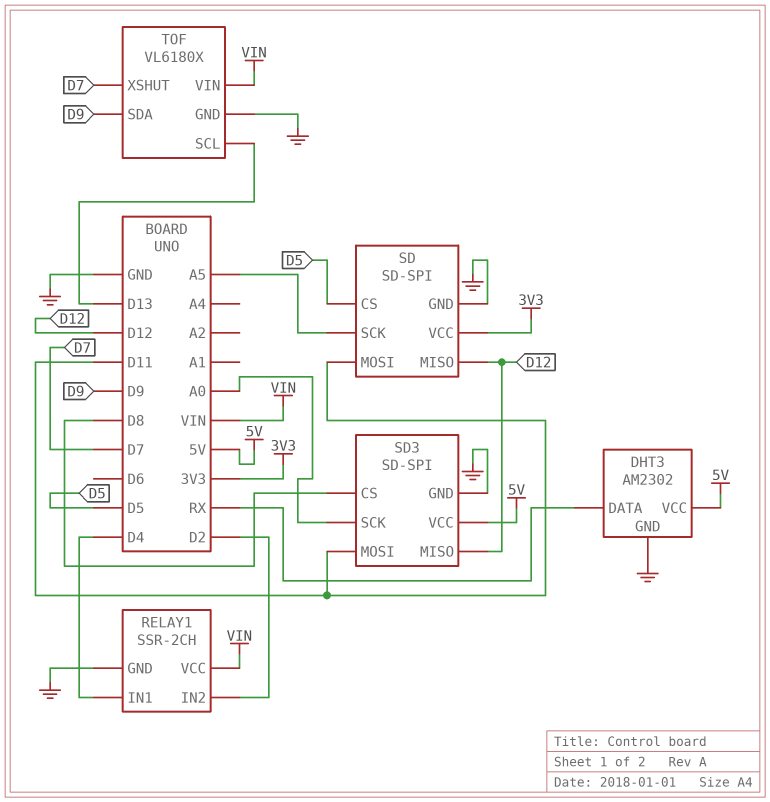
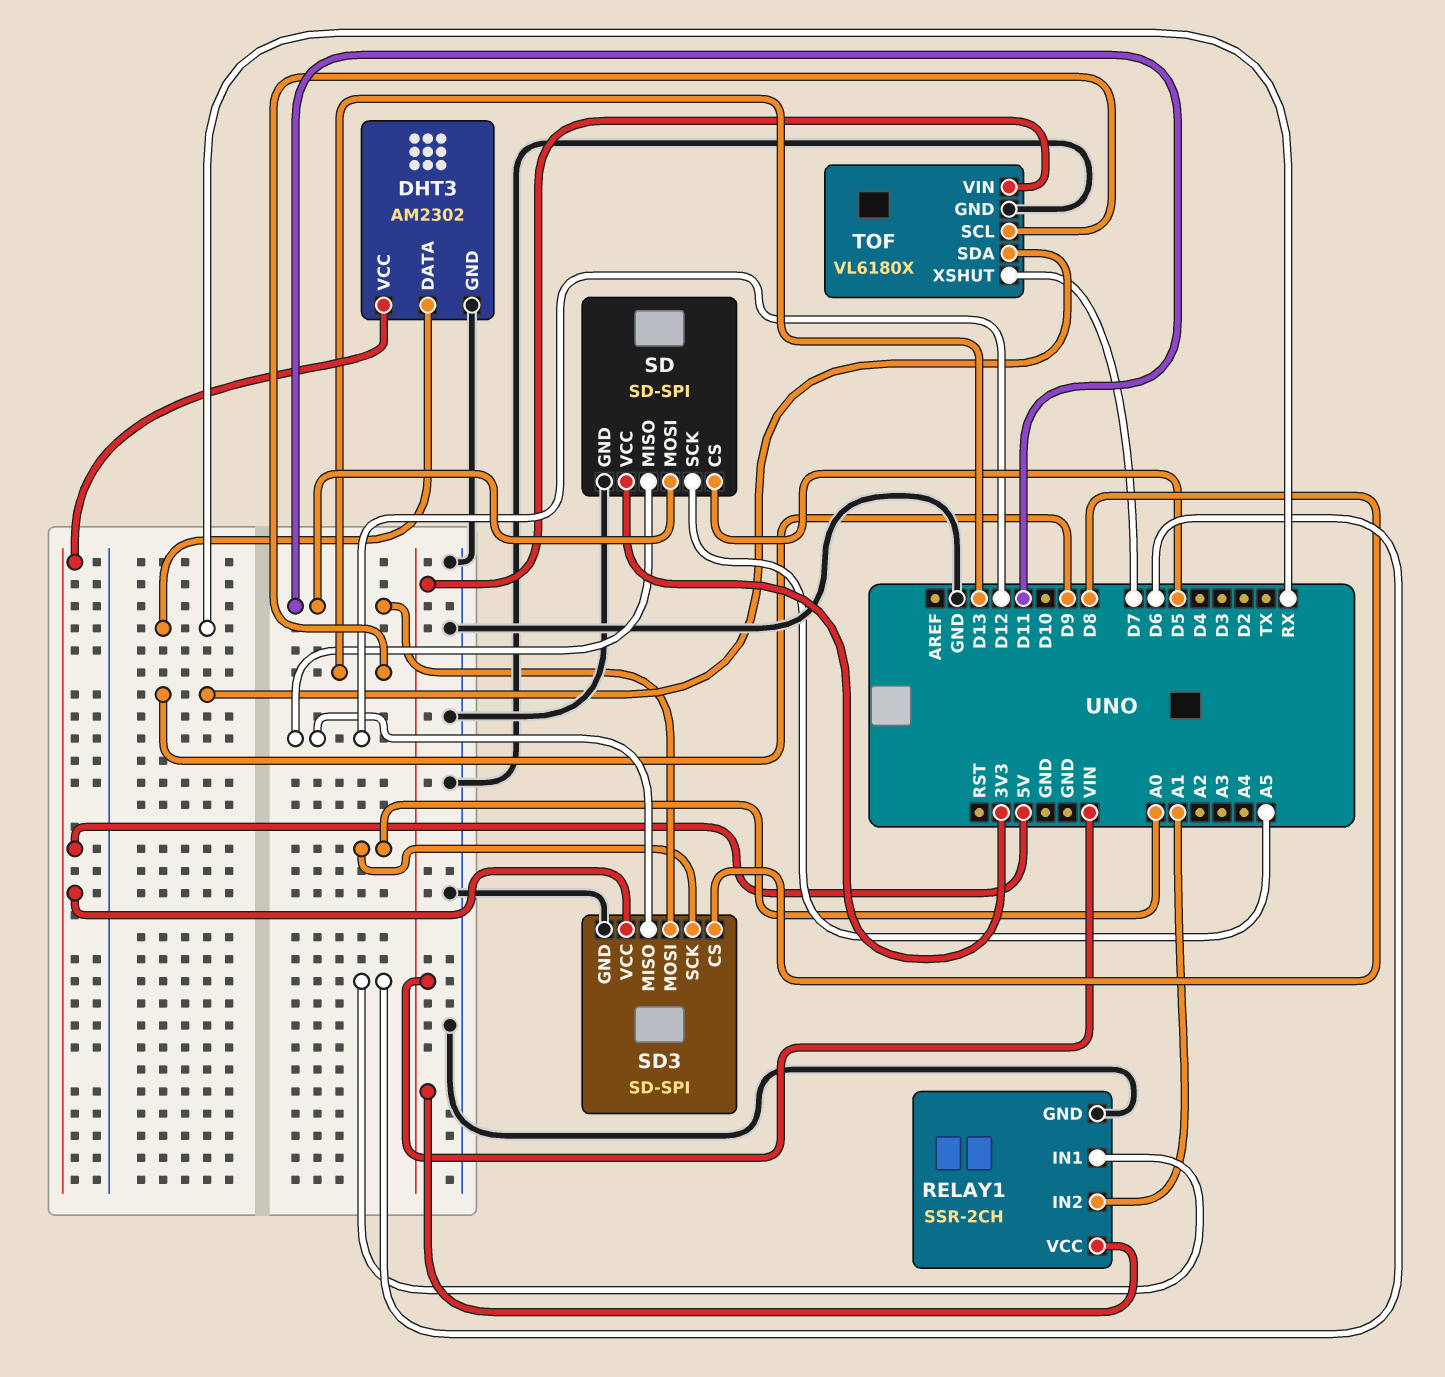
RELAY1 pin IN1: D4 -> D6
RELAY1 pin IN2: D2 -> A1

